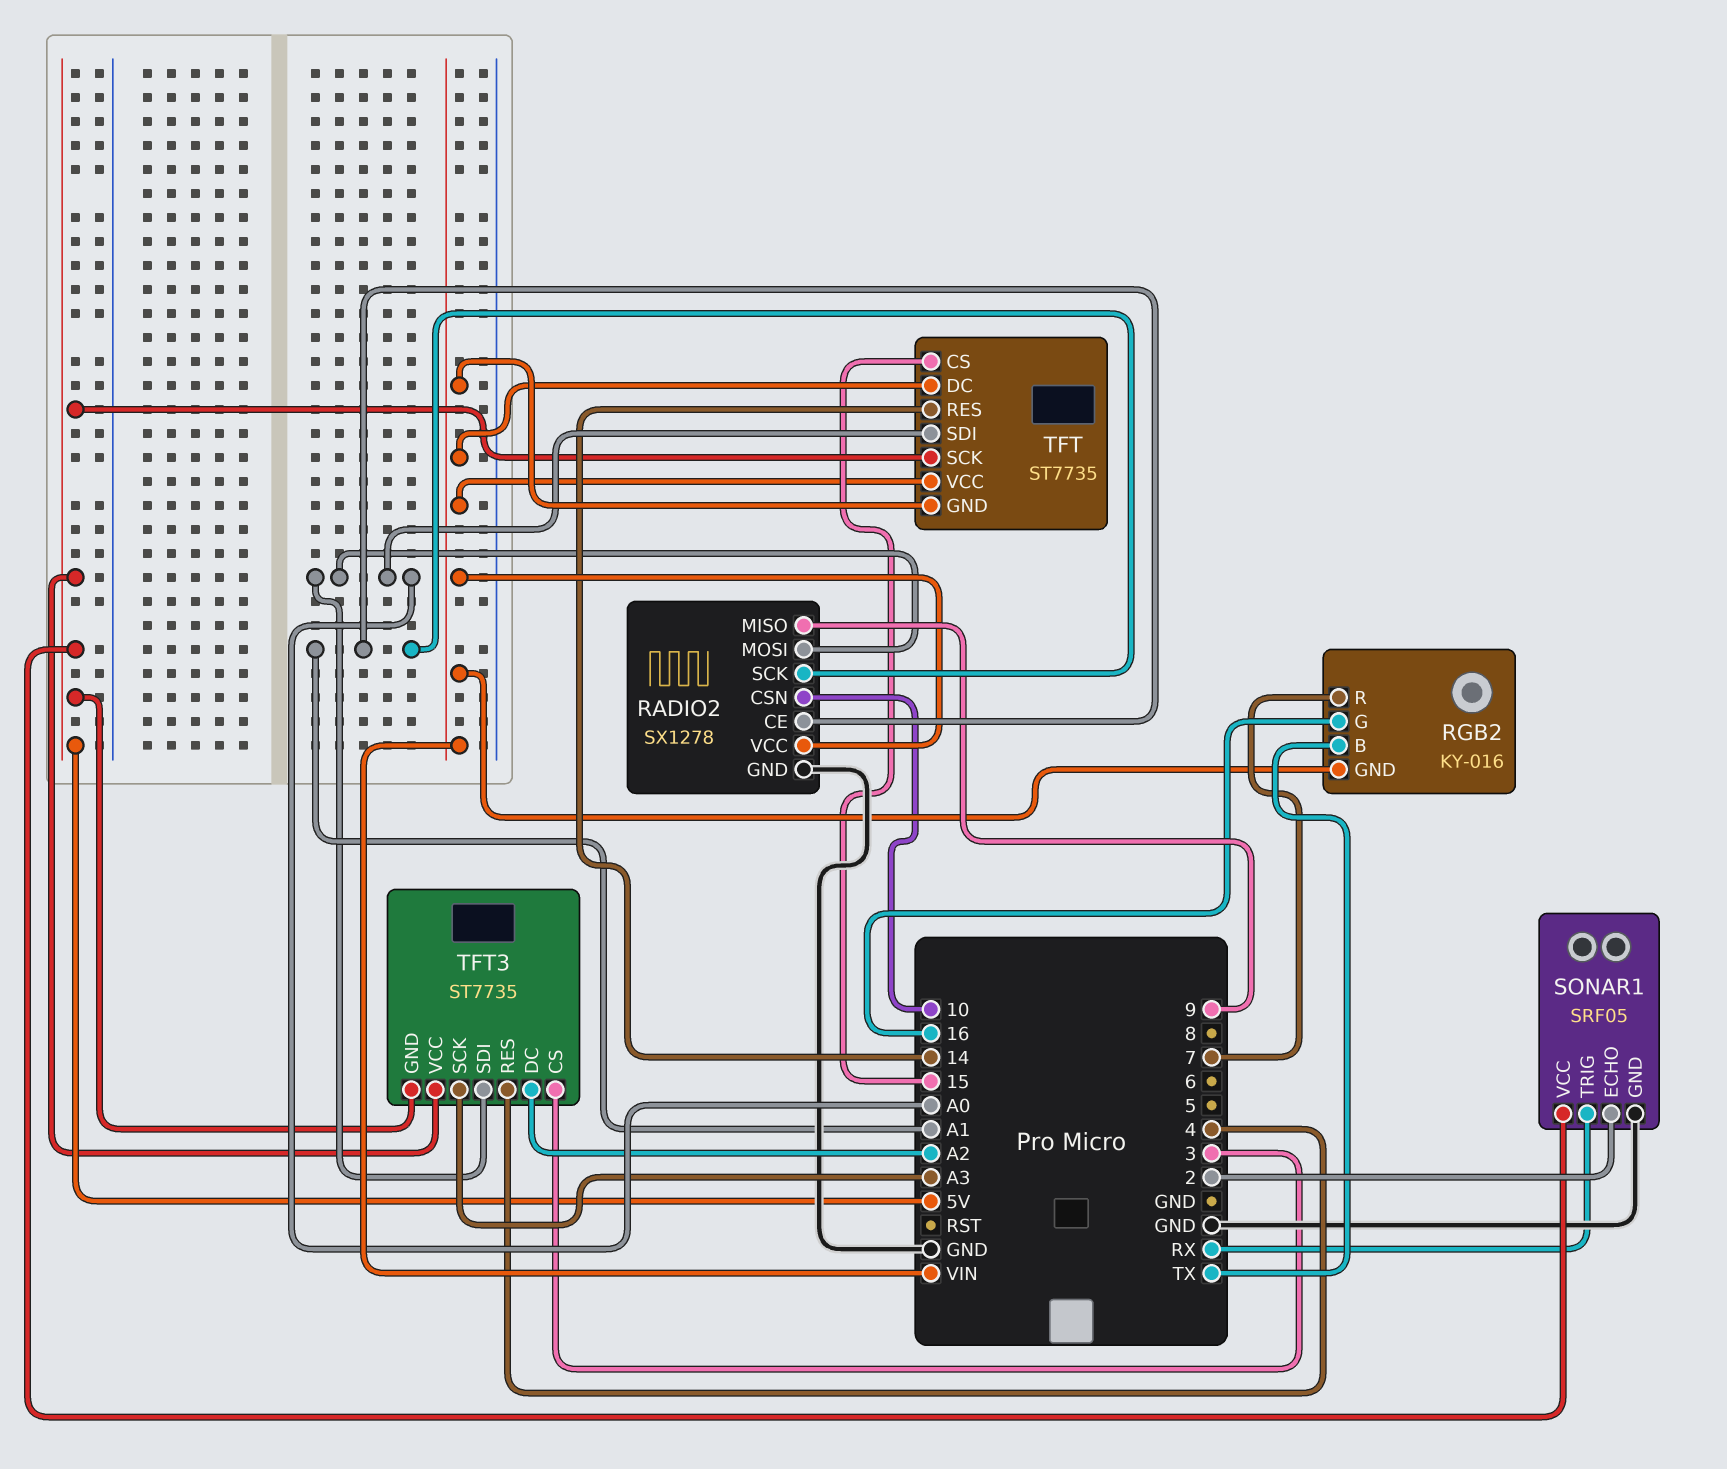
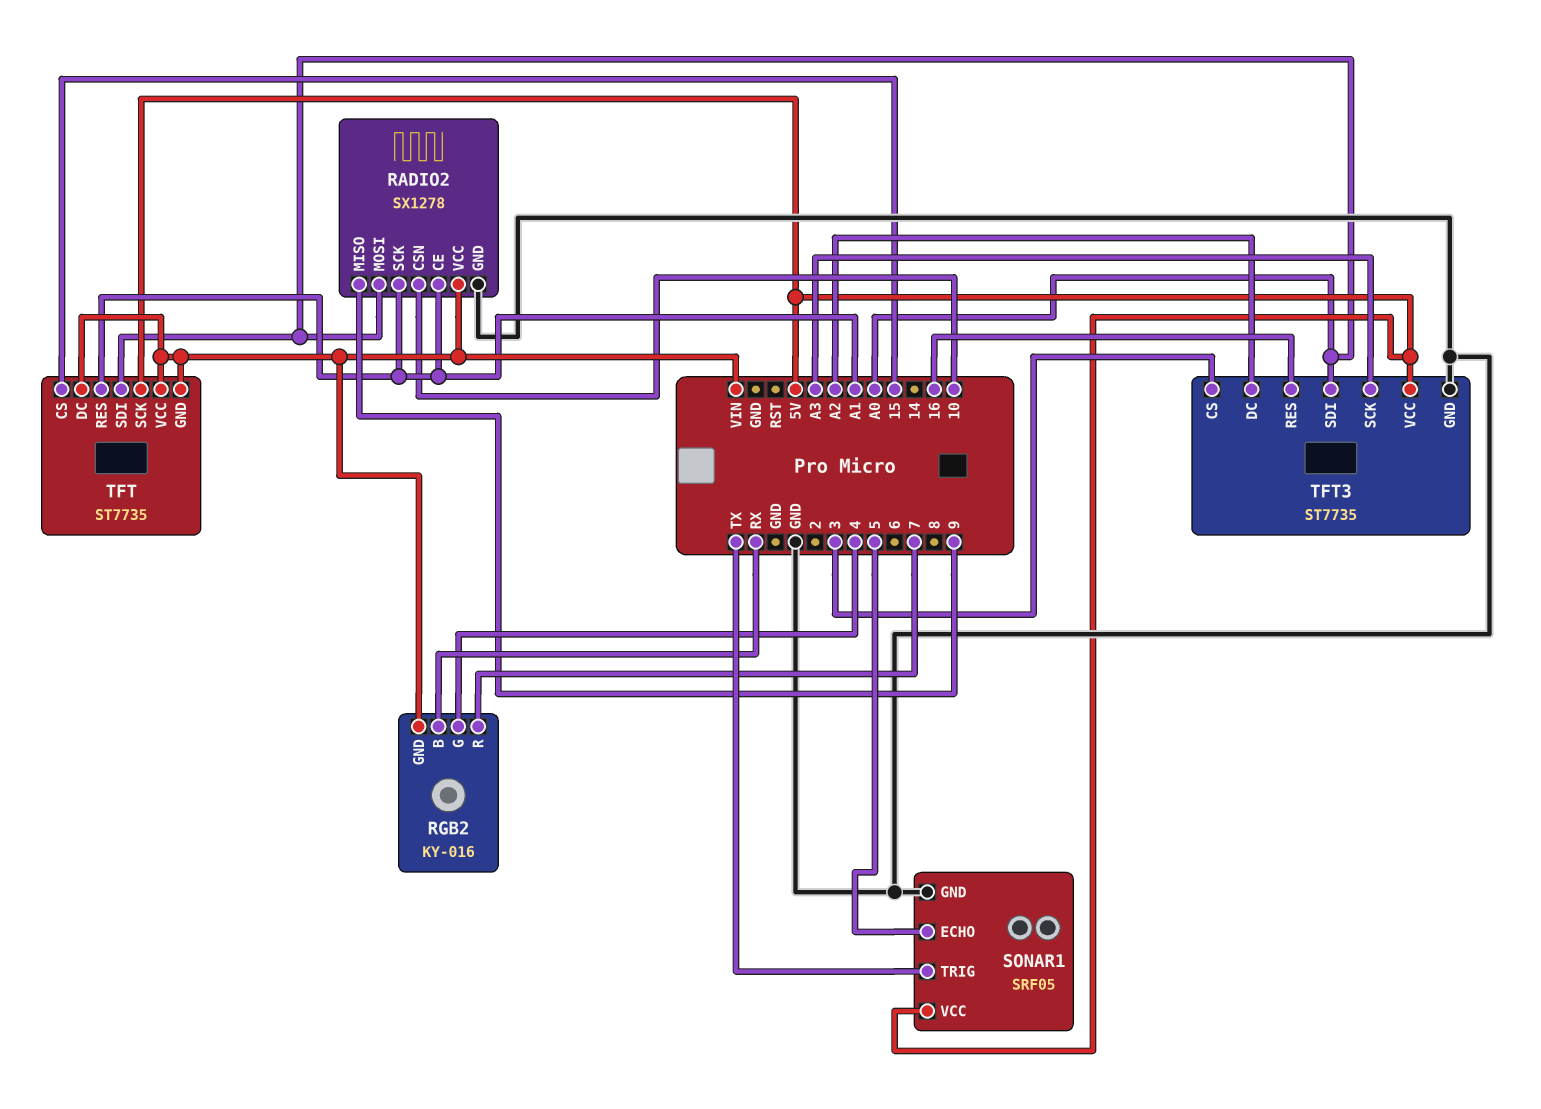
RGB2 pin B: TX -> RX
RGB2 pin G: 16 -> 4
SONAR1 pin ECHO: 2 -> 5
SONAR1 pin TRIG: RX -> TX
TFT pin RES: 14 -> A1
TFT3 pin GND: 5V -> GND
TFT3 pin RES: 4 -> 16

